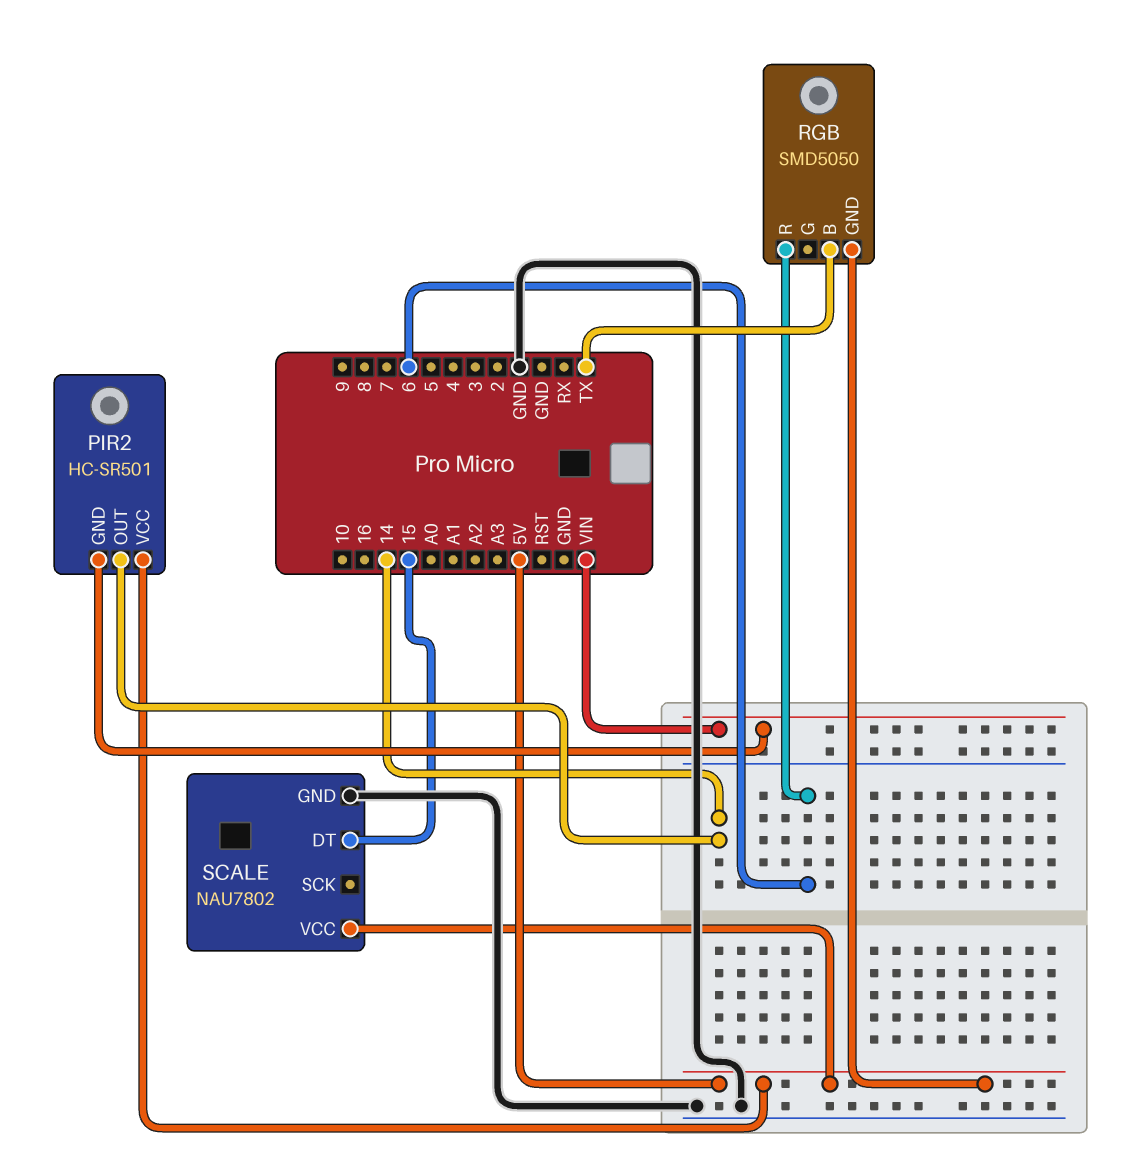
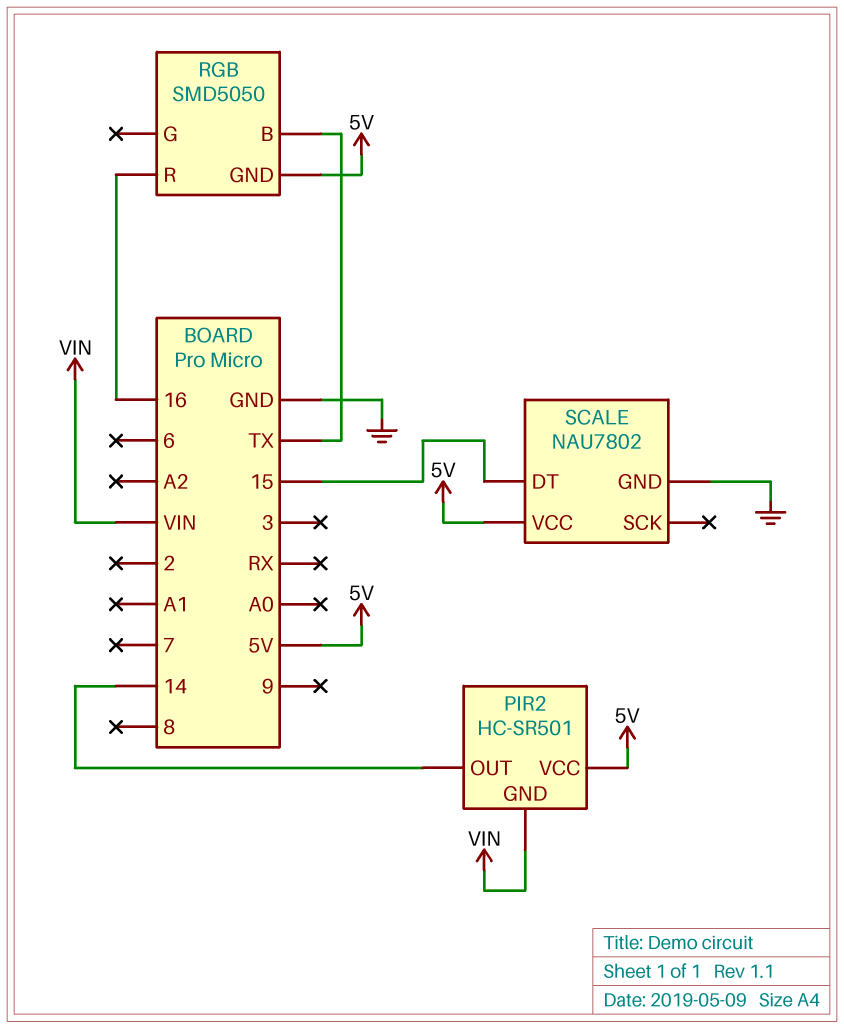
RGB pin R: 6 -> 16

